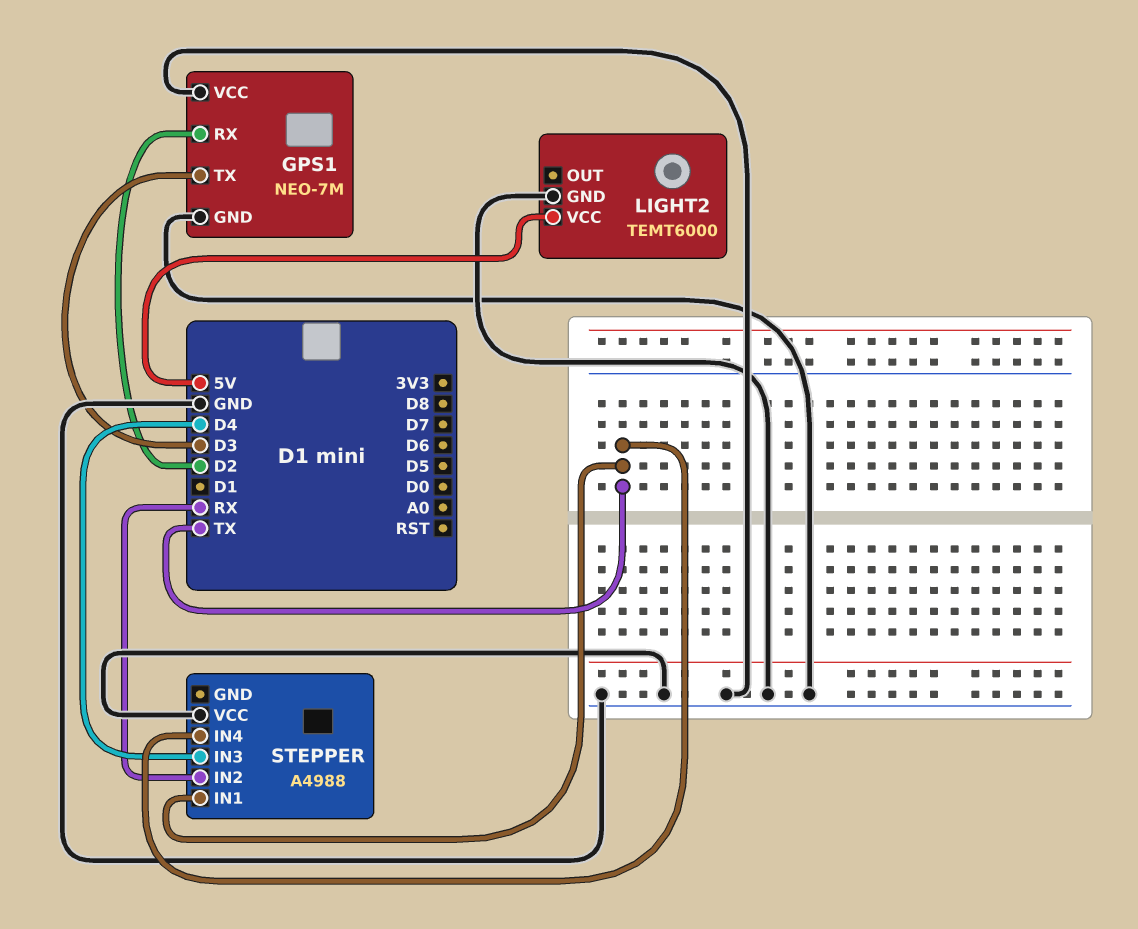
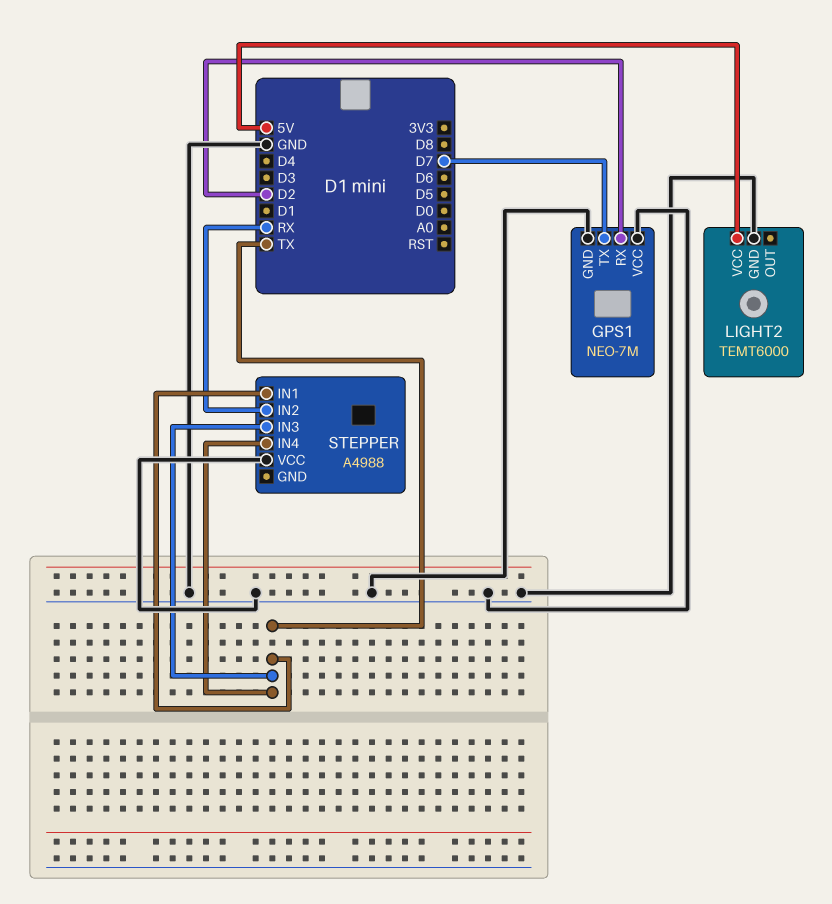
GPS1 pin TX: D3 -> D7
STEPPER pin IN3: D4 -> TX

